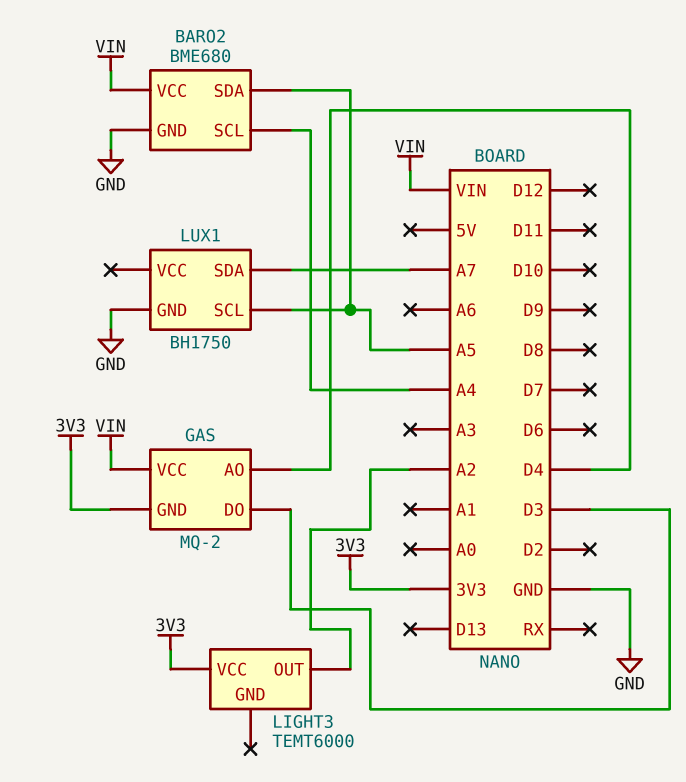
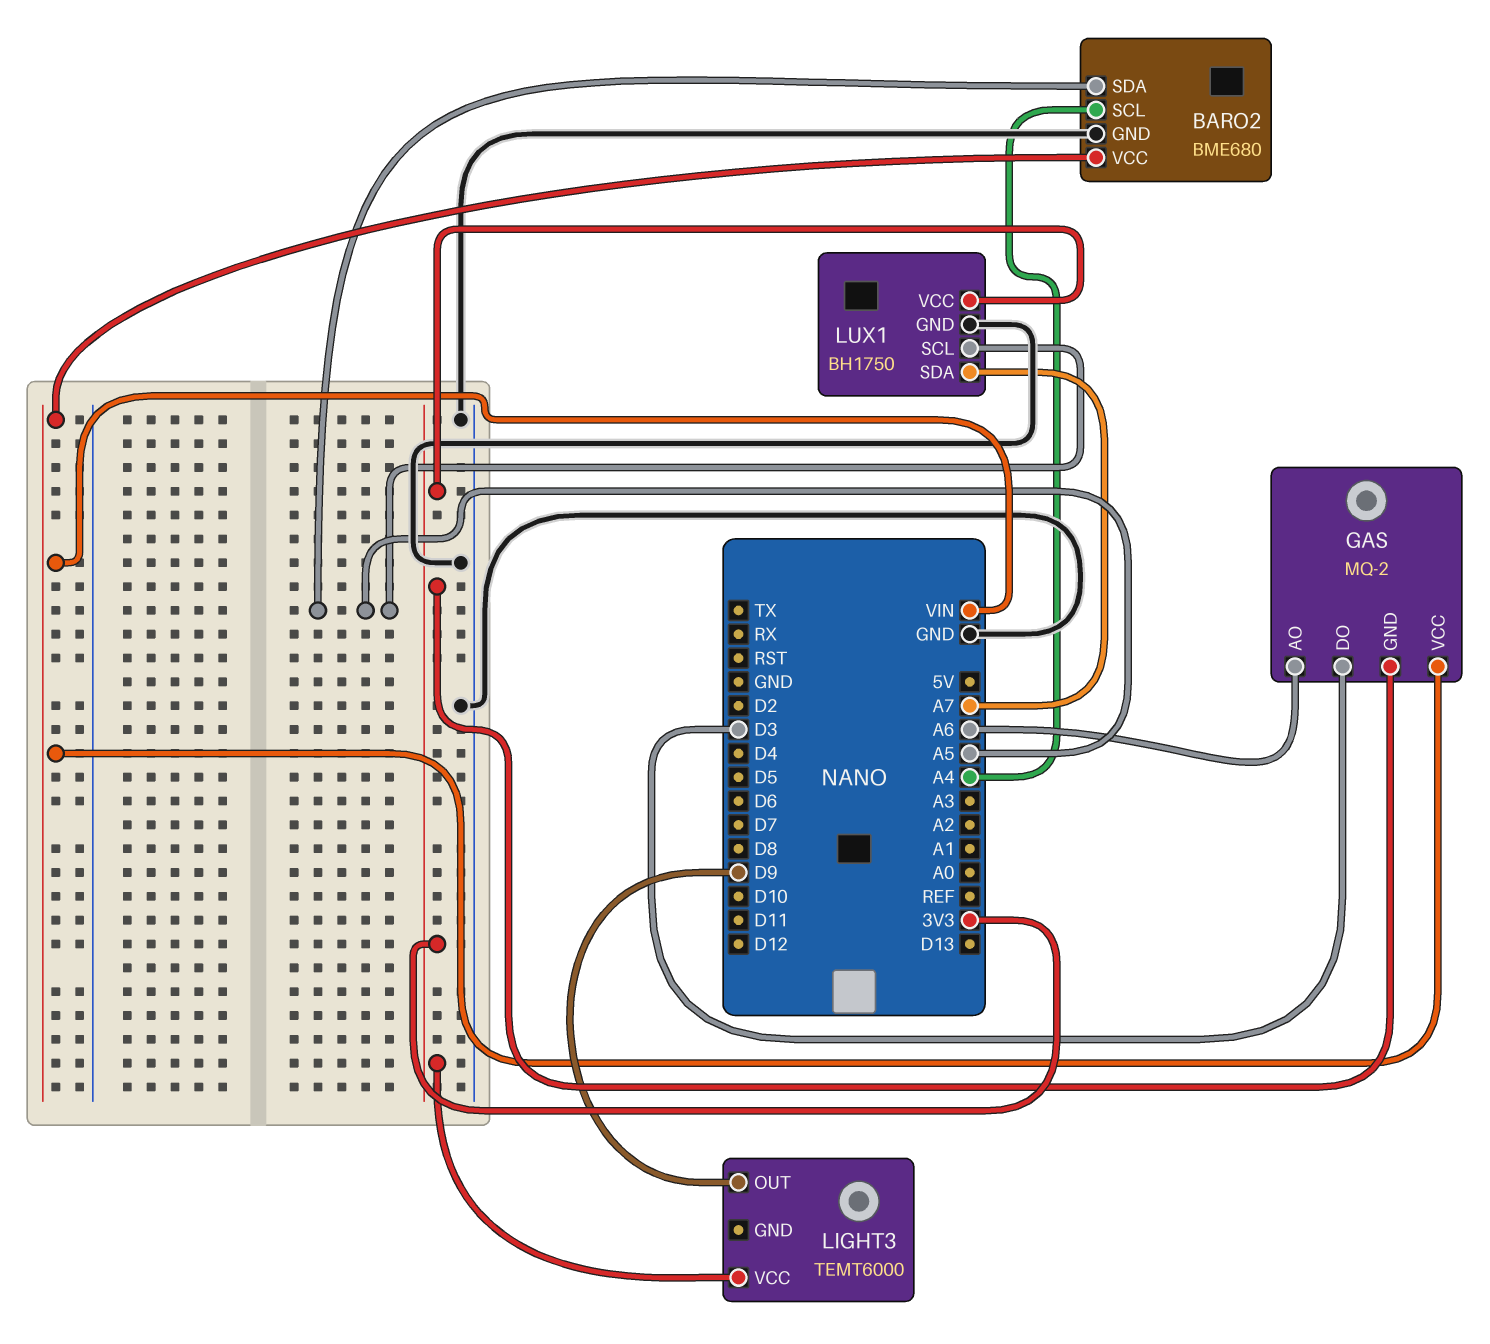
GAS pin AO: D4 -> A6
LIGHT3 pin OUT: A2 -> D9
LUX1 pin VCC: none -> 3V3

